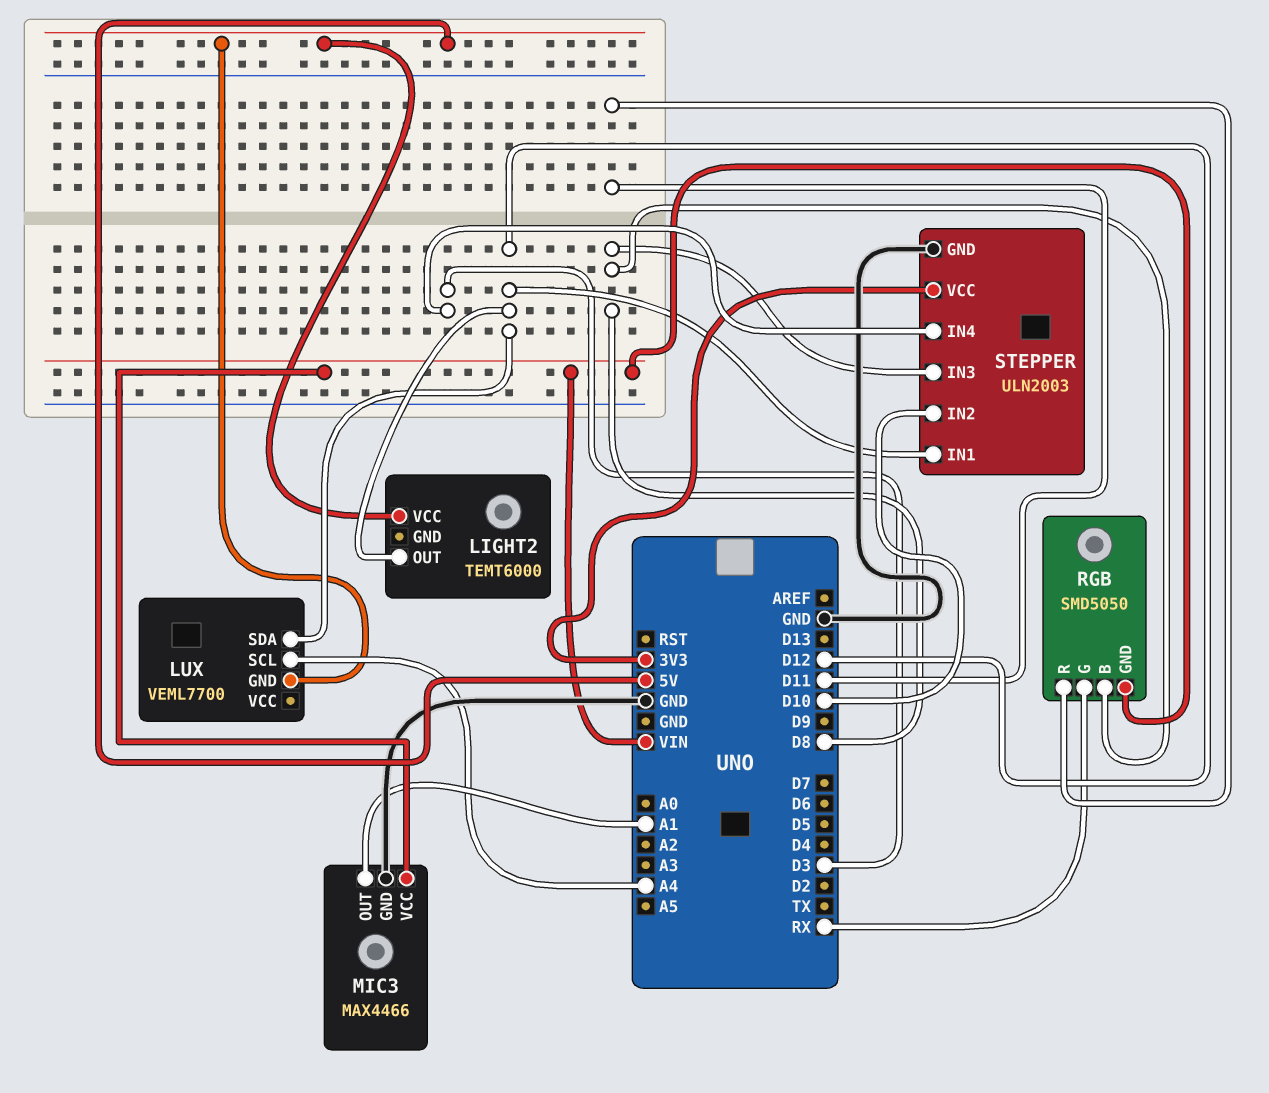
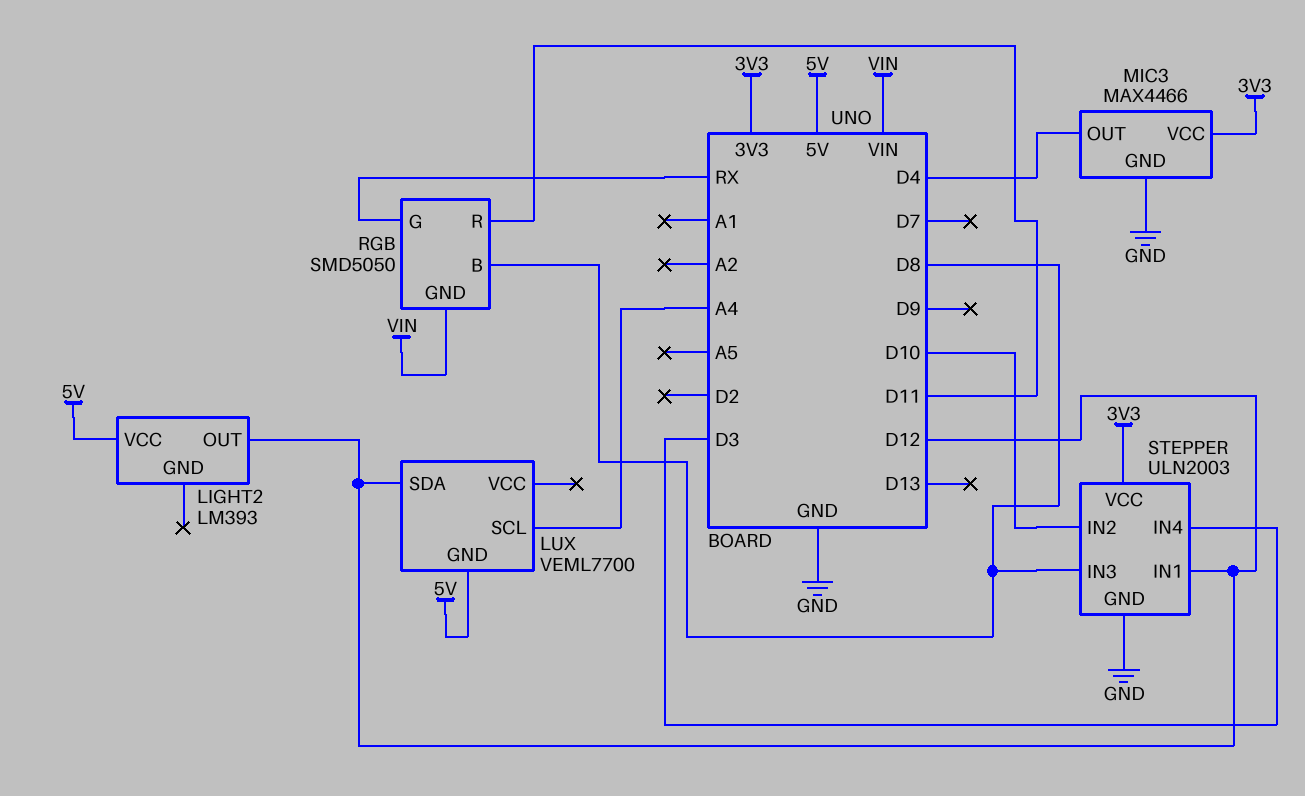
LIGHT2: TEMT6000 -> LM393
MIC3 pin OUT: A1 -> D4
MIC3 pin VCC: VIN -> 3V3

